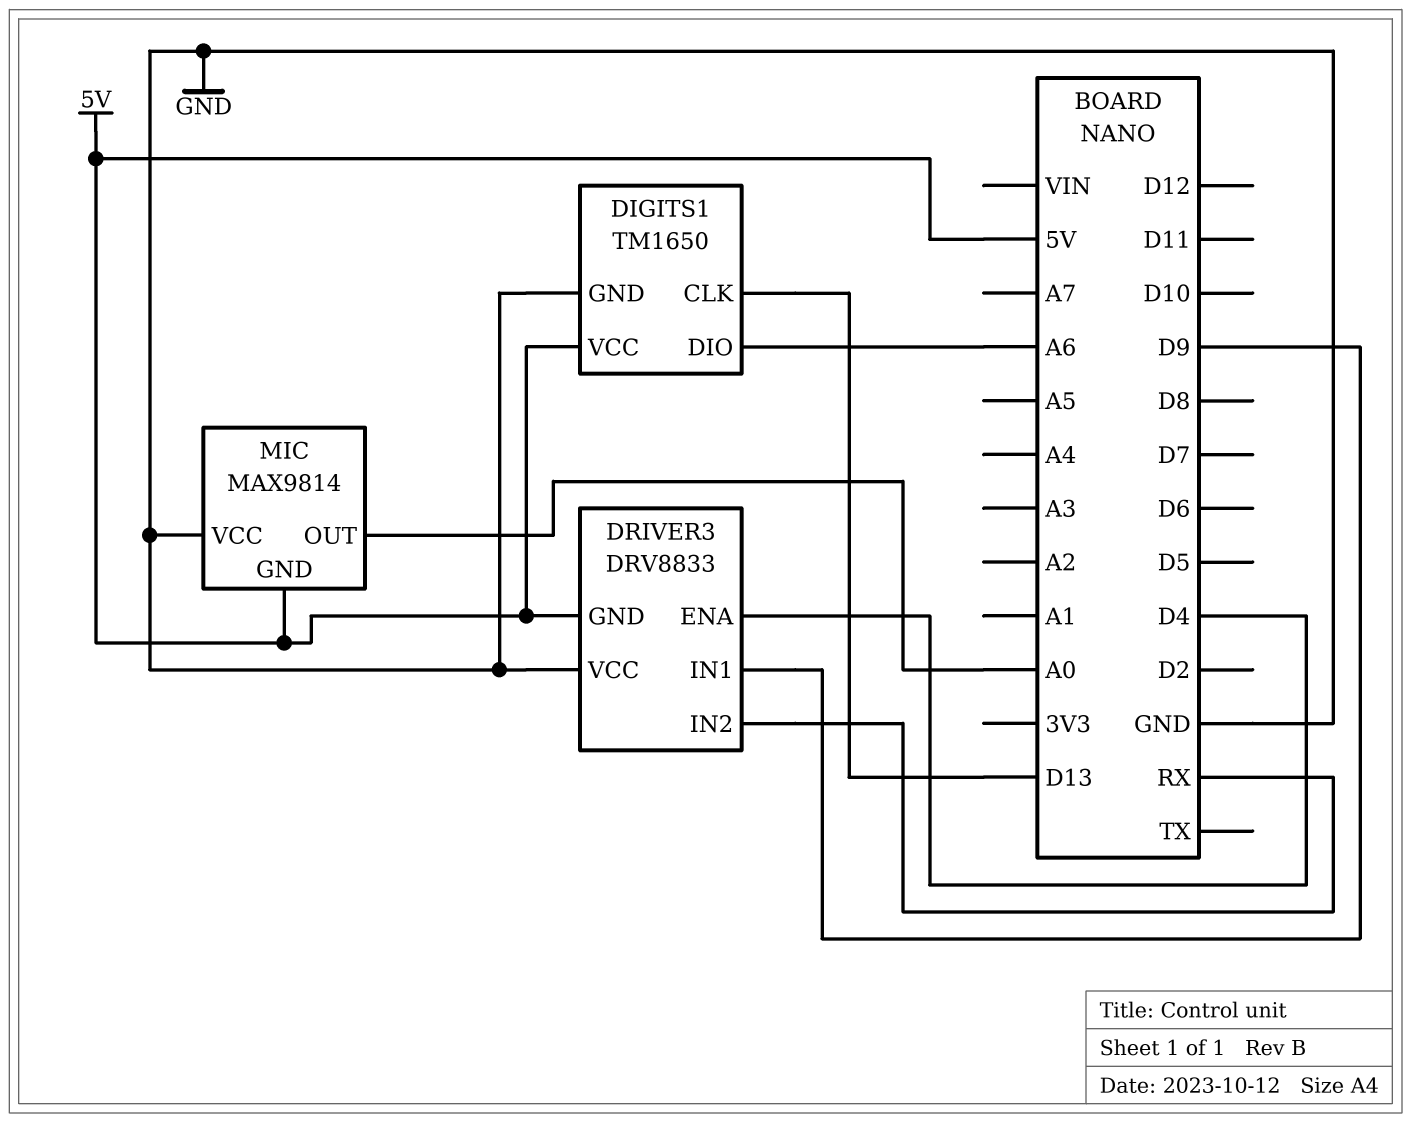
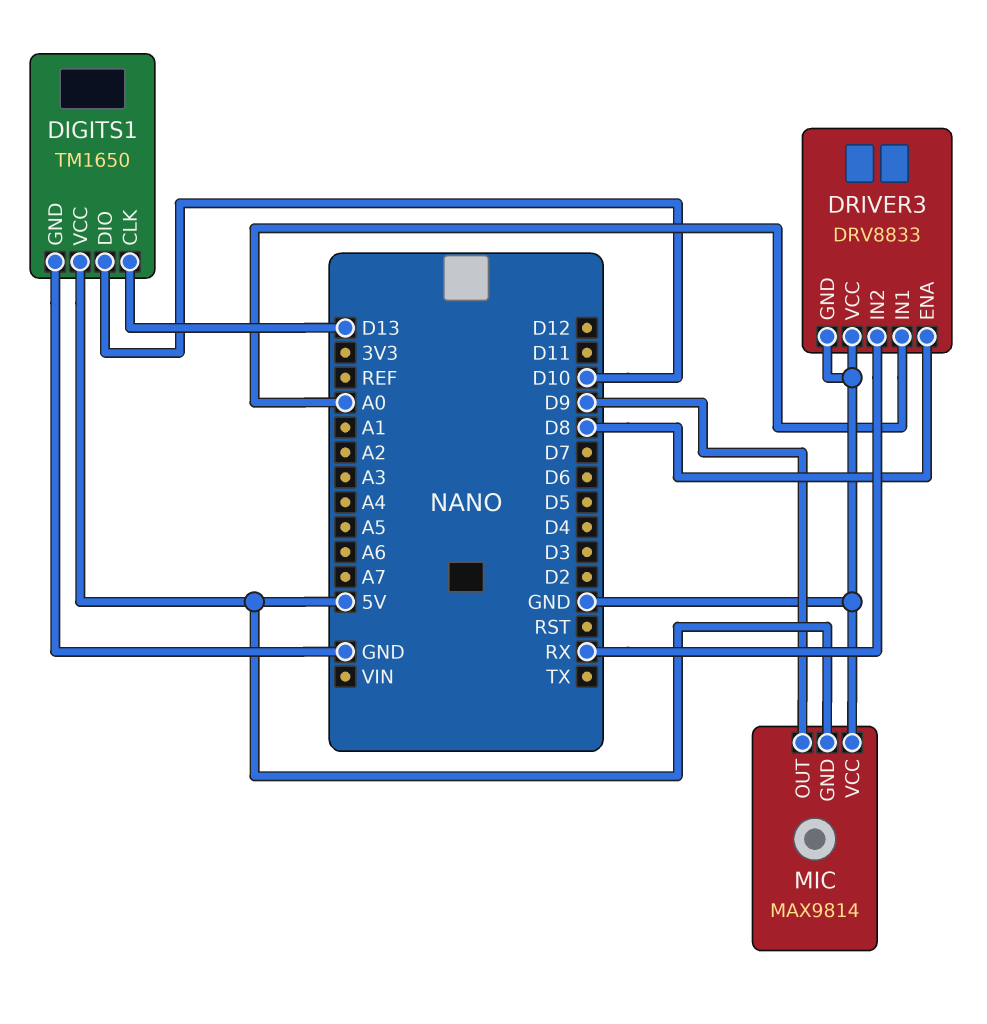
DIGITS1 pin DIO: A6 -> D10
DRIVER3 pin ENA: D4 -> D8
DRIVER3 pin GND: 5V -> GND
DRIVER3 pin IN1: D9 -> A0
MIC pin OUT: A0 -> D9

